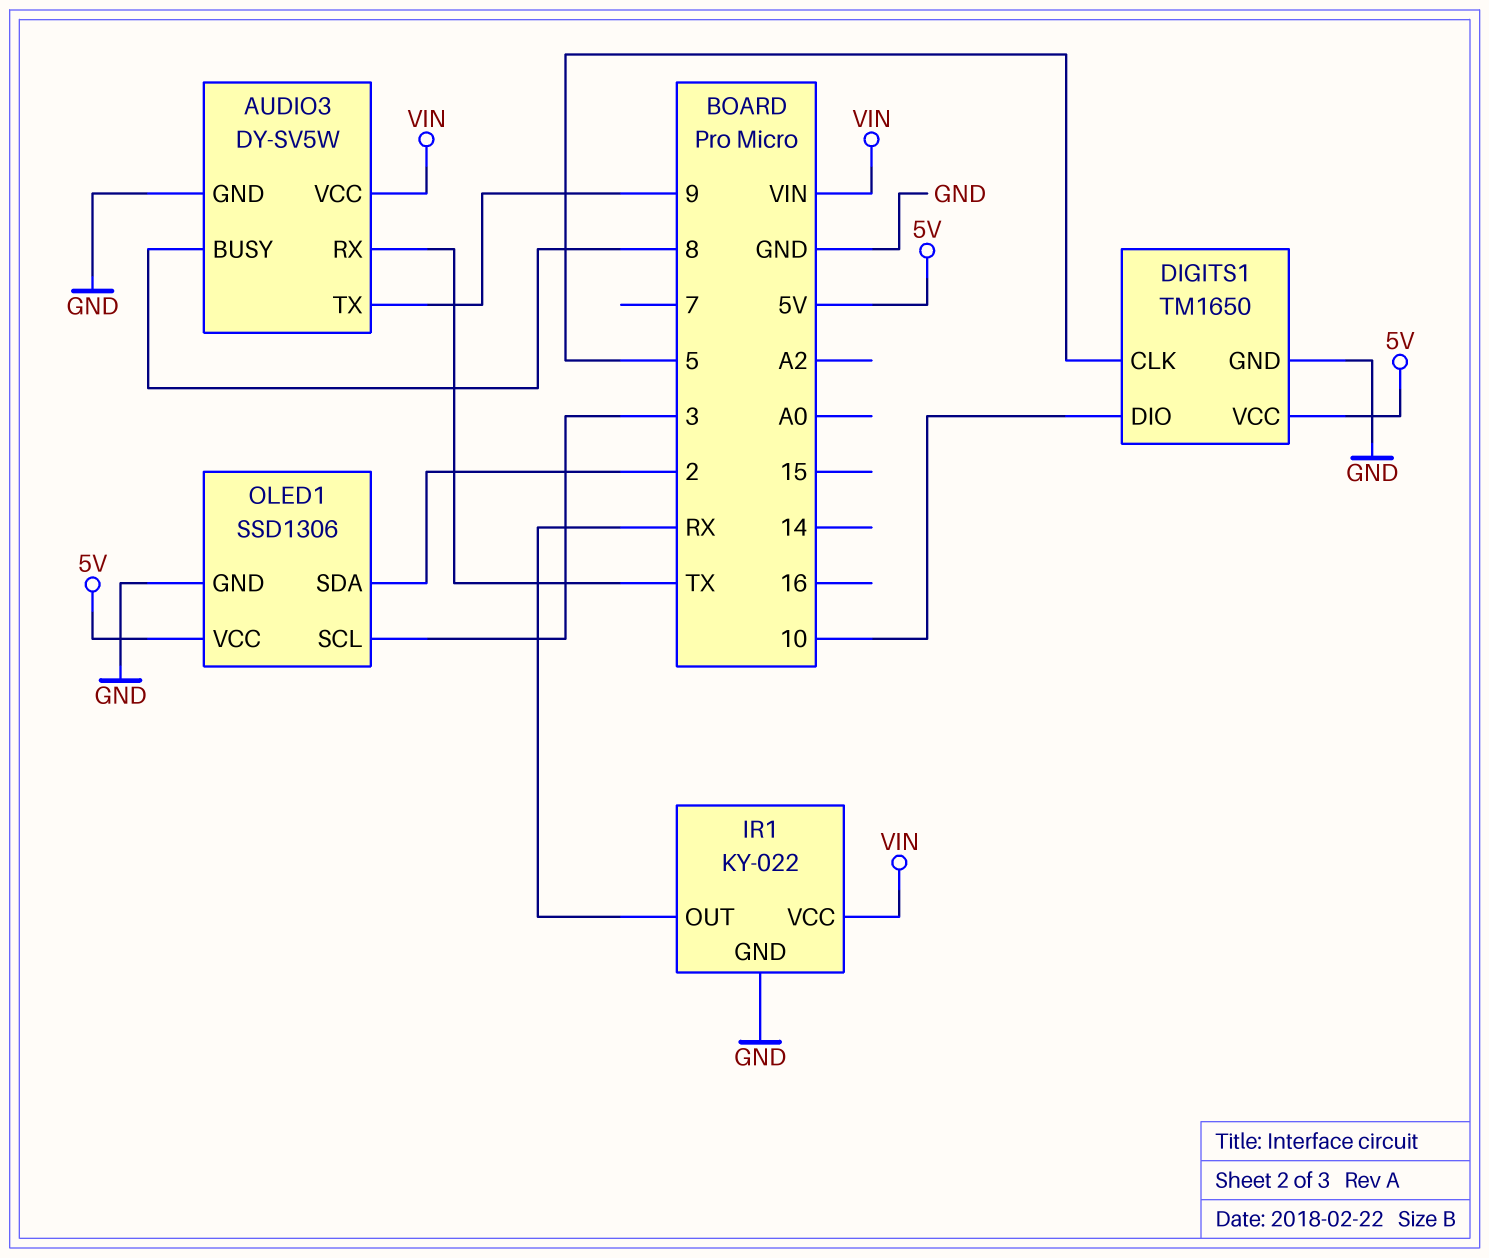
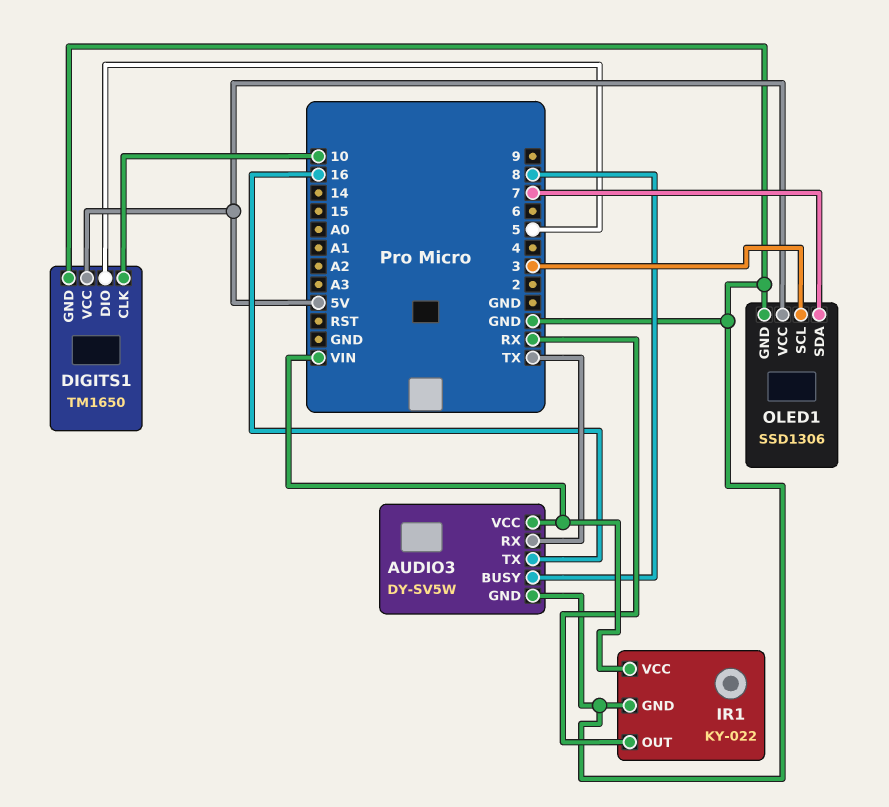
AUDIO3 pin TX: 9 -> 16
DIGITS1 pin CLK: 5 -> 10
DIGITS1 pin DIO: 10 -> 5
OLED1 pin SDA: 2 -> 7

